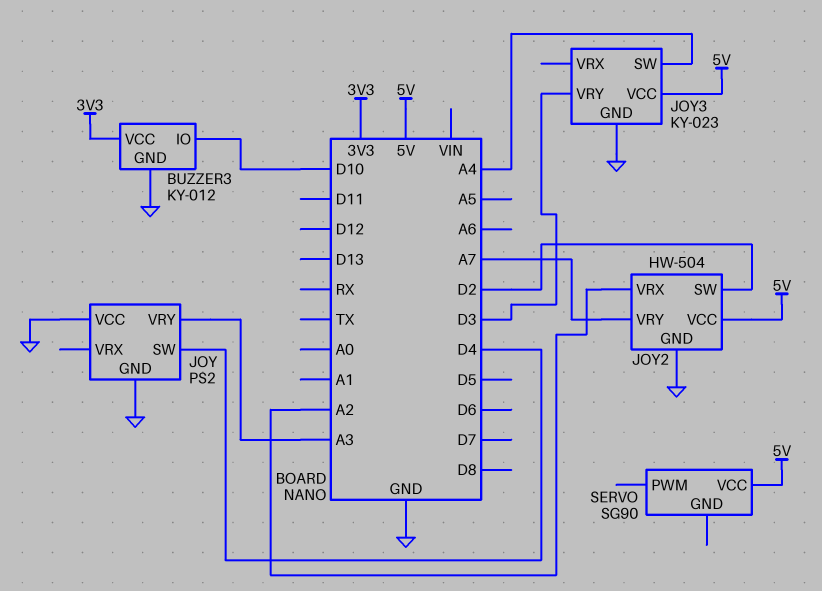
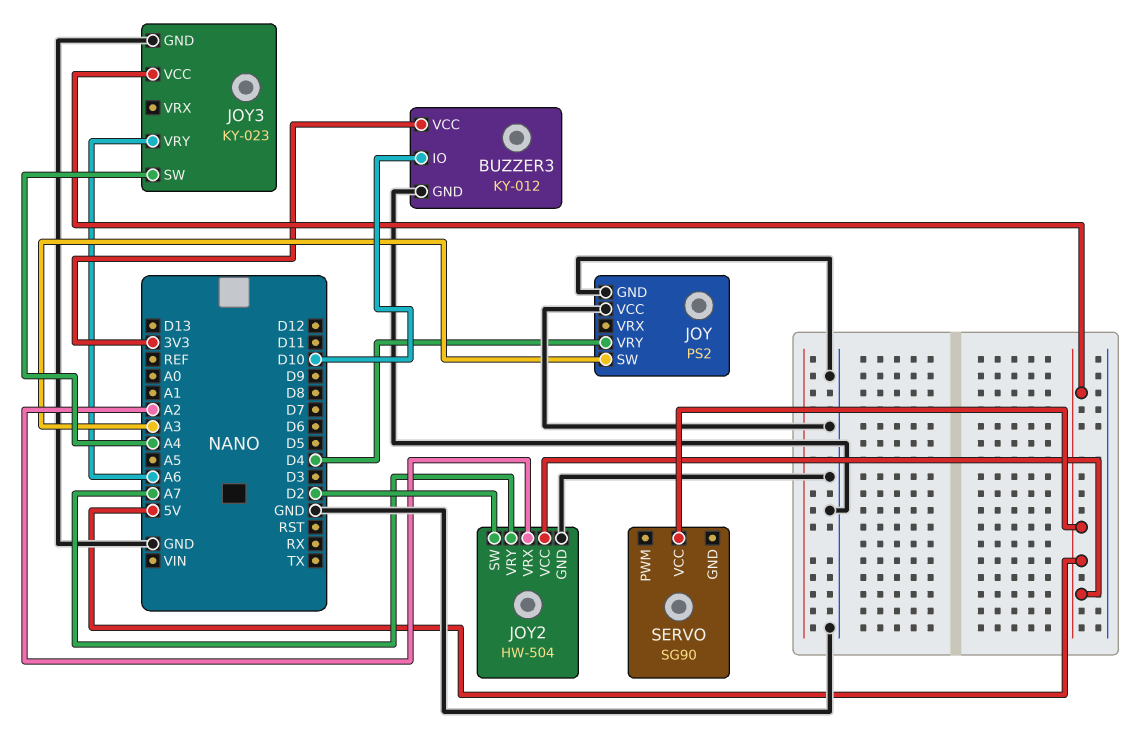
JOY pin SW: D4 -> A3
JOY pin VRY: A3 -> D4
JOY3 pin VRY: D3 -> A6

